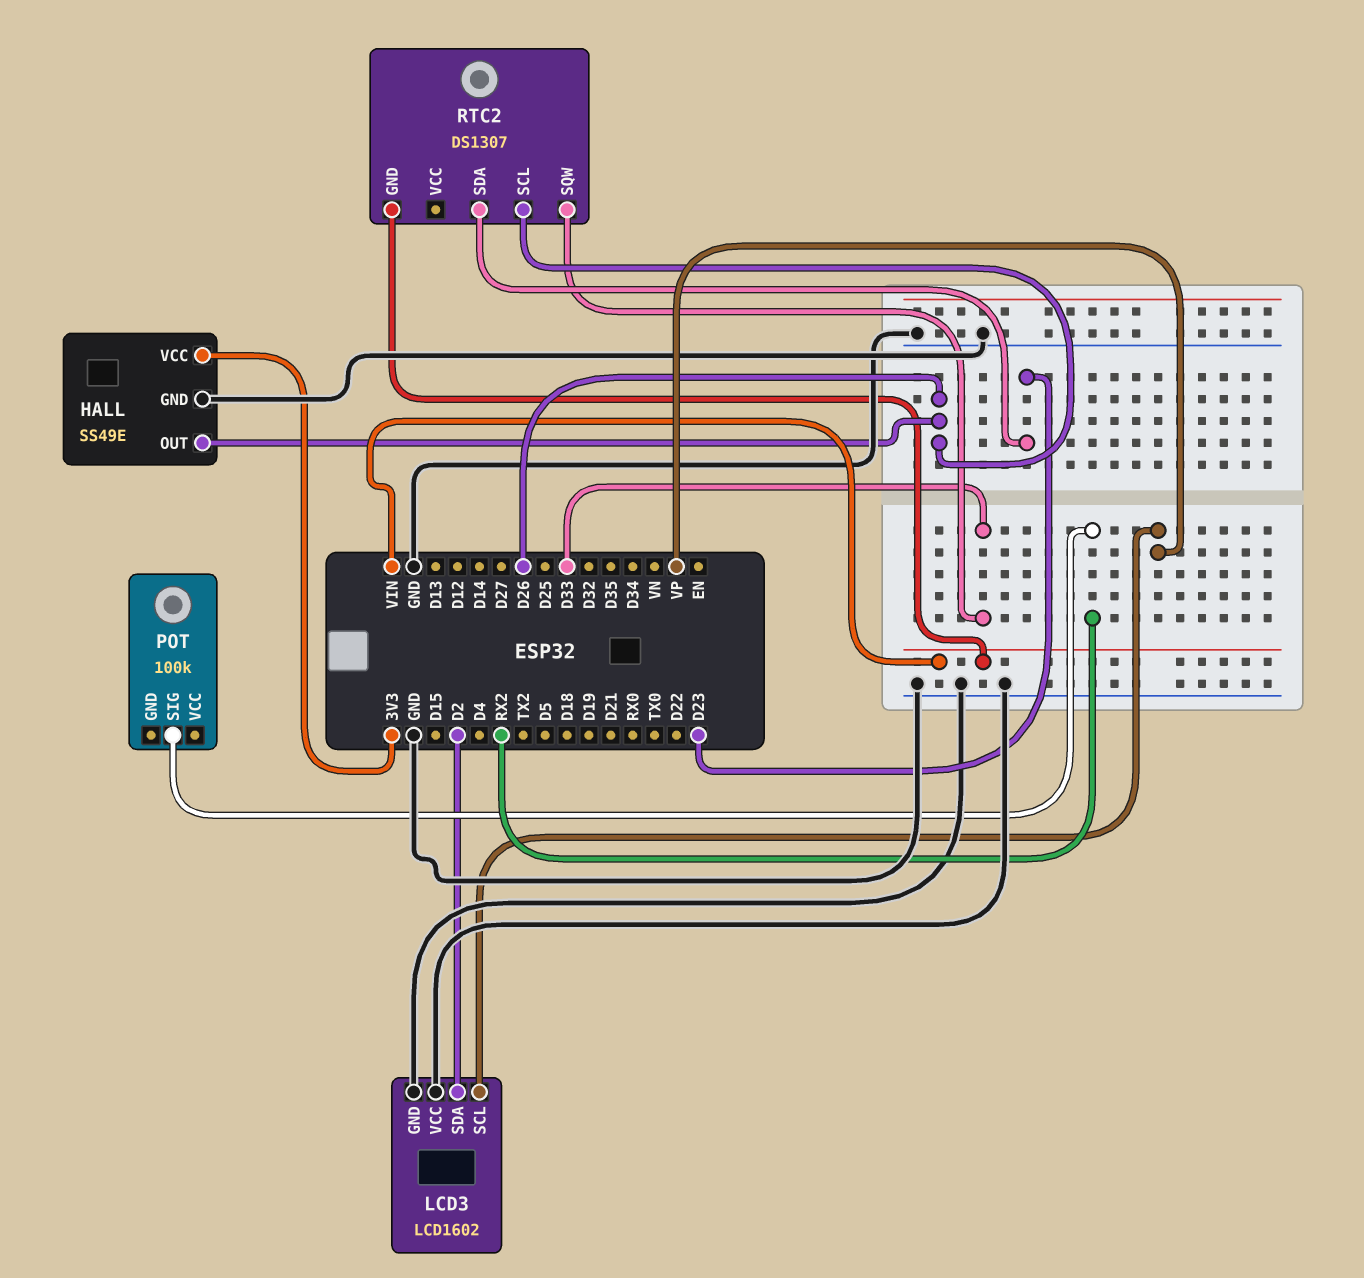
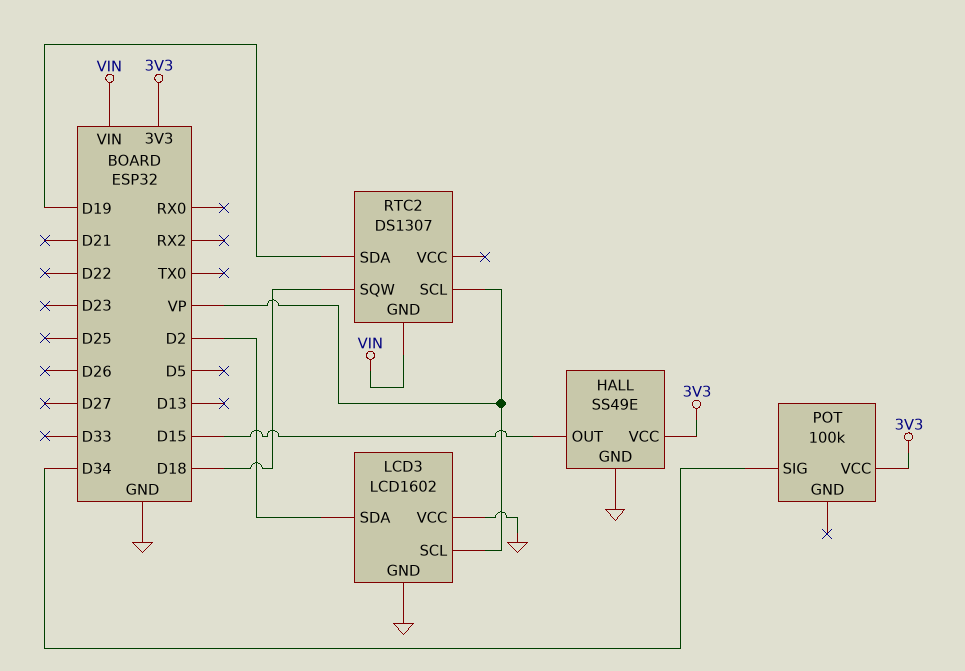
HALL pin OUT: D26 -> D15
POT pin SIG: RX2 -> D34
POT pin VCC: none -> 3V3
RTC2 pin SCL: D26 -> VP
RTC2 pin SDA: D23 -> D19
RTC2 pin SQW: D33 -> D18

